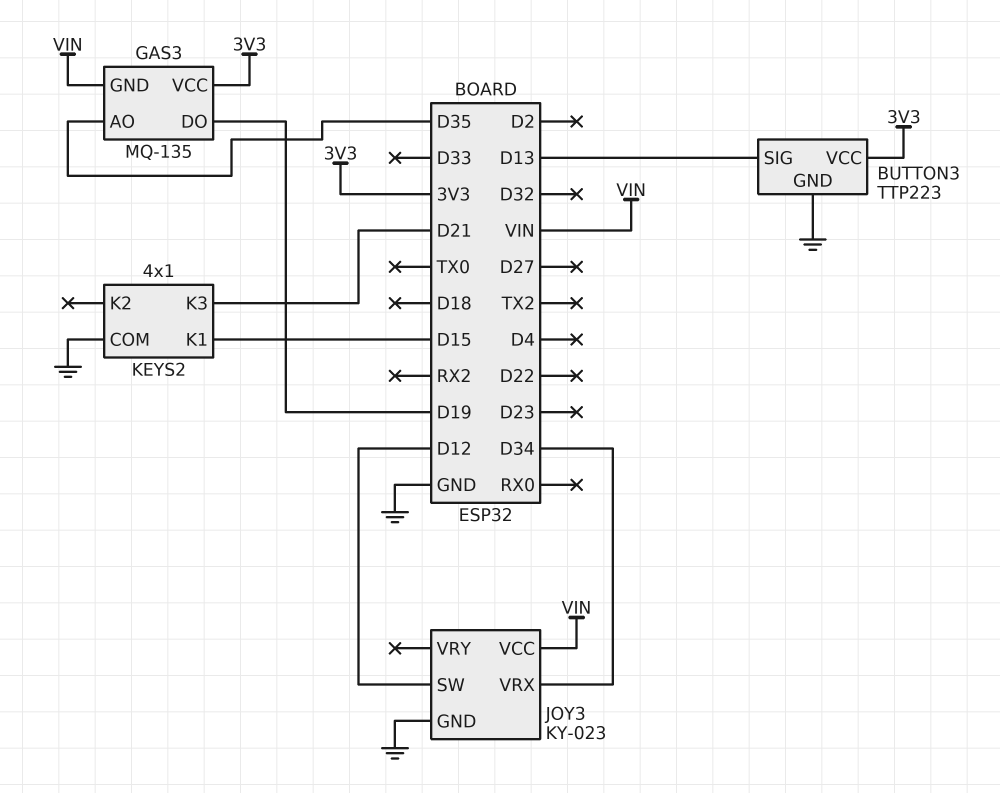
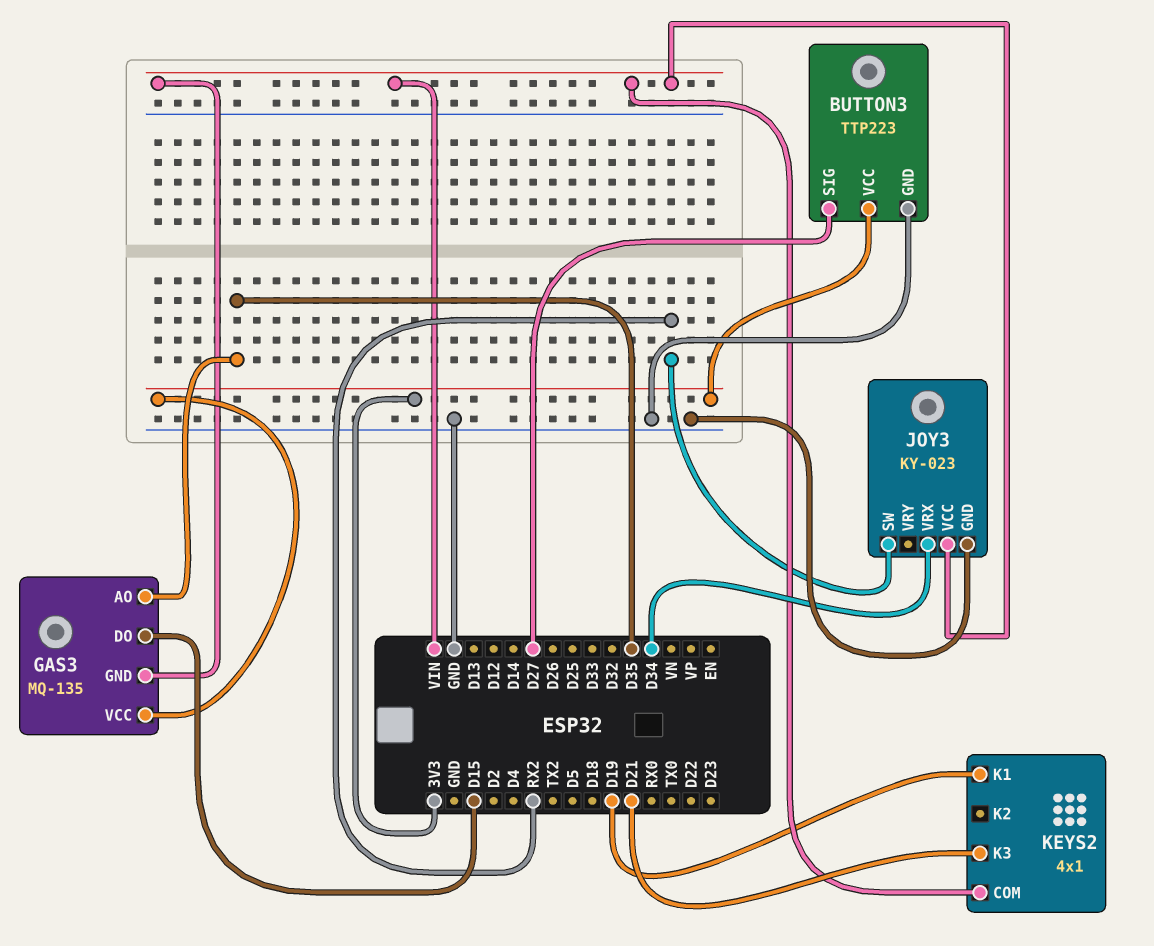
BUTTON3 pin SIG: D13 -> D27
GAS3 pin DO: D19 -> D15
JOY3 pin SW: D12 -> RX2
KEYS2 pin COM: GND -> VIN
KEYS2 pin K1: D15 -> D19

